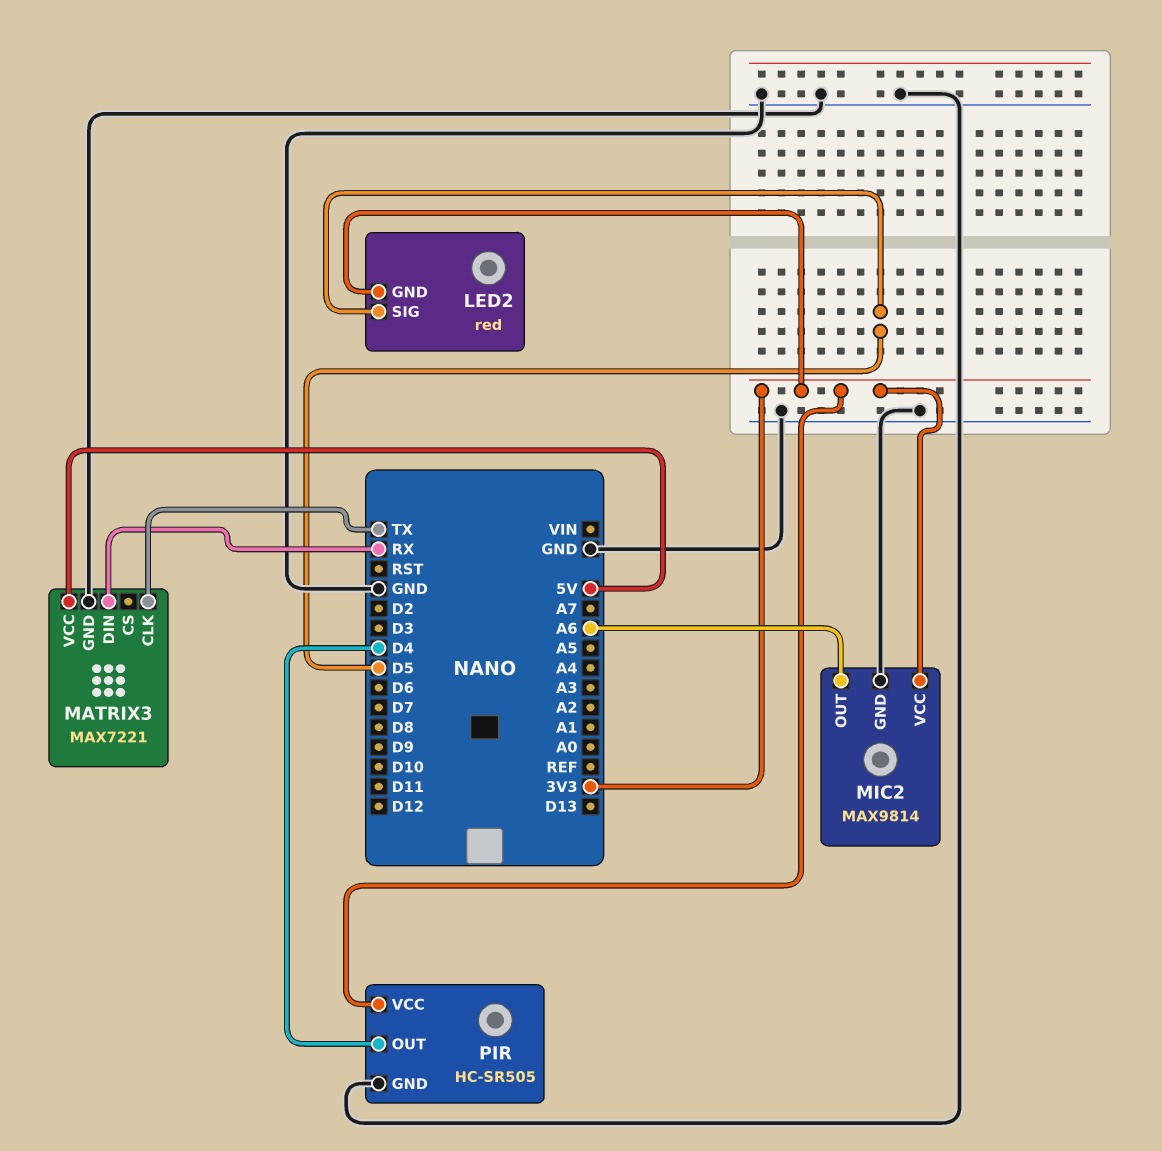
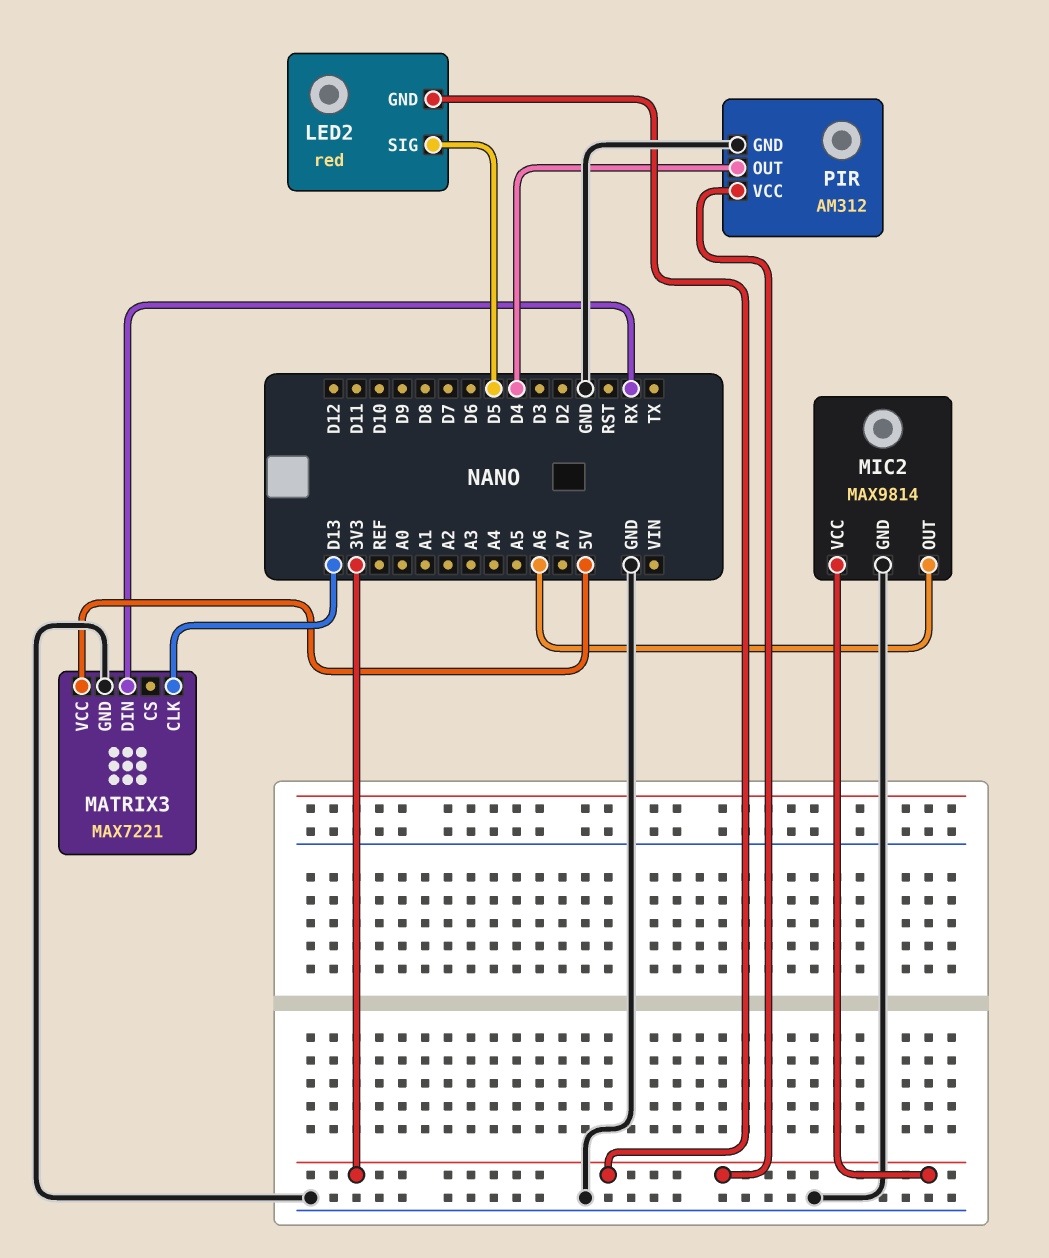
MATRIX3 pin CLK: TX -> D13
PIR: HC-SR505 -> AM312

